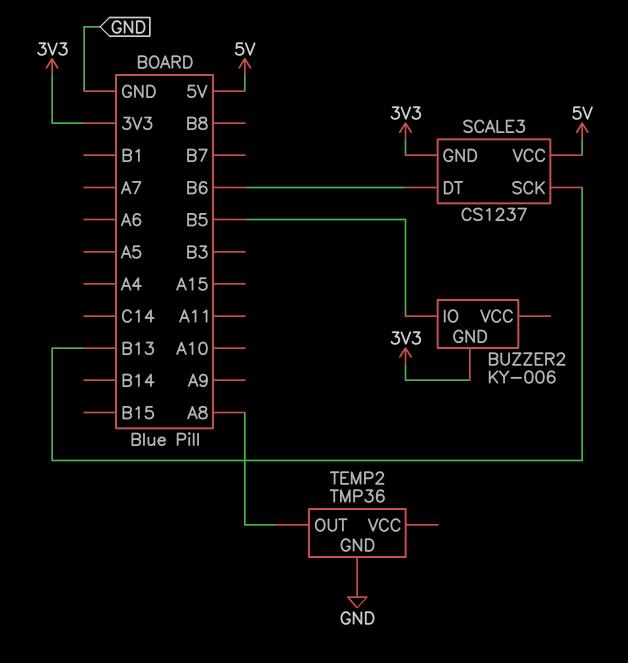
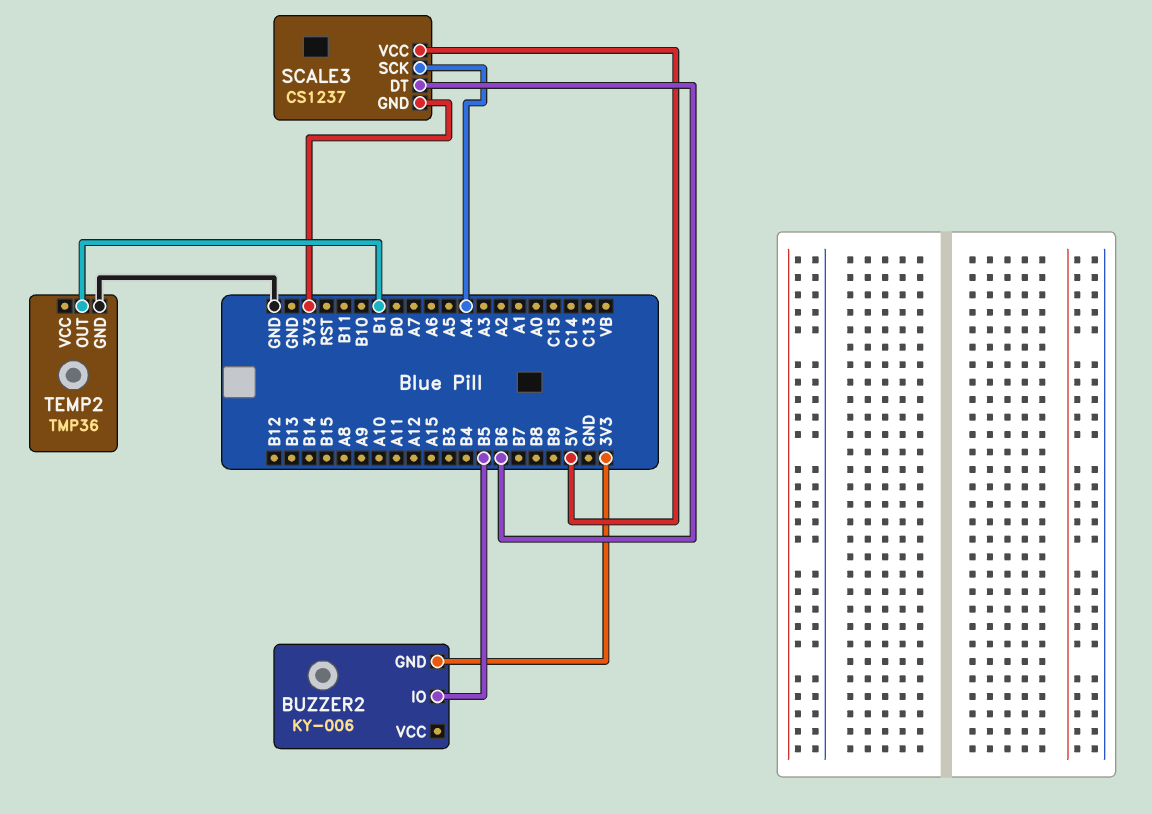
SCALE3 pin SCK: B13 -> A4
TEMP2 pin OUT: A8 -> B1

